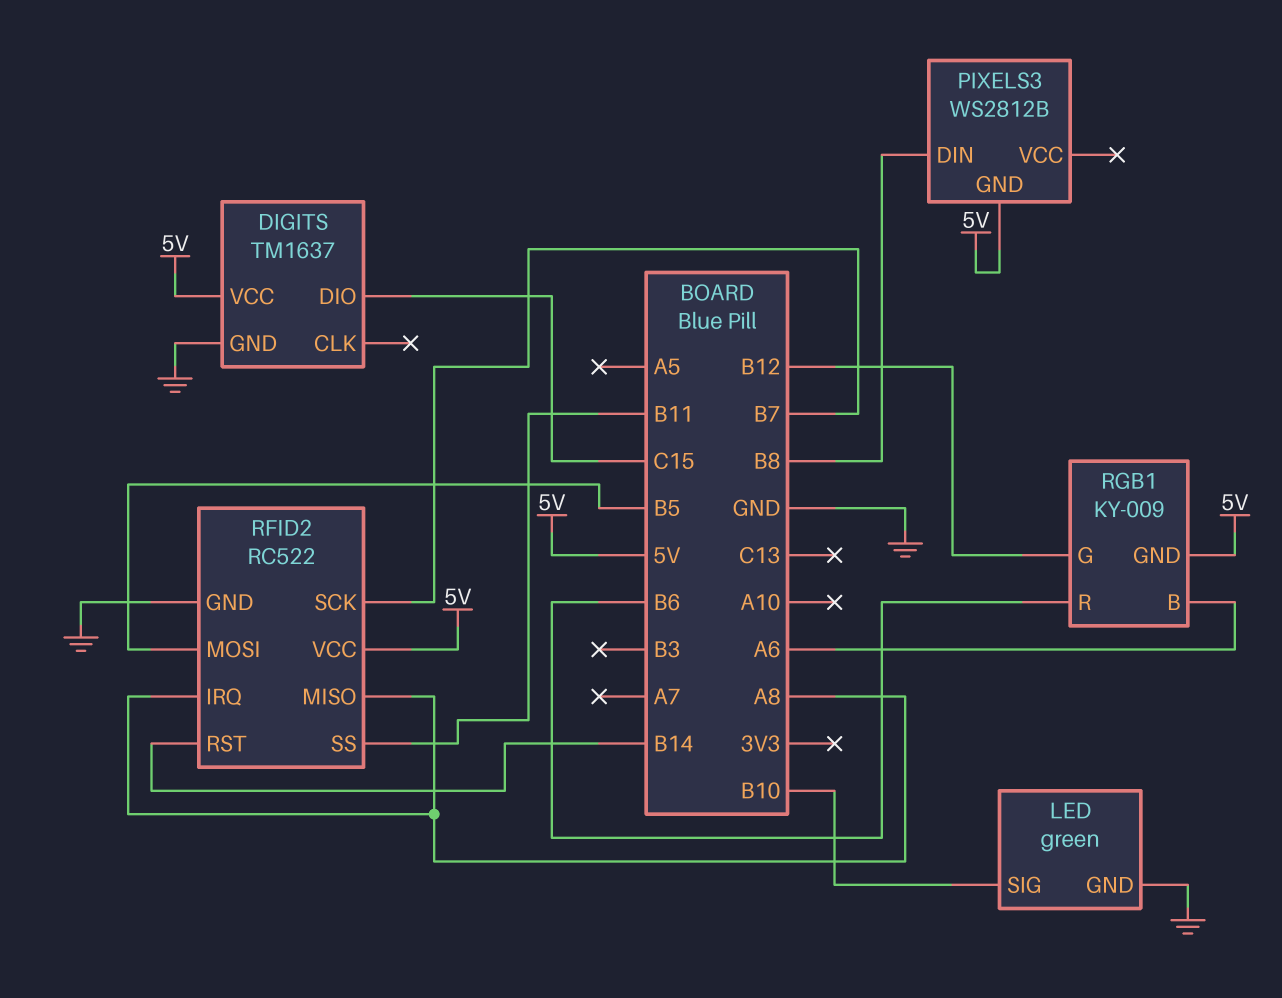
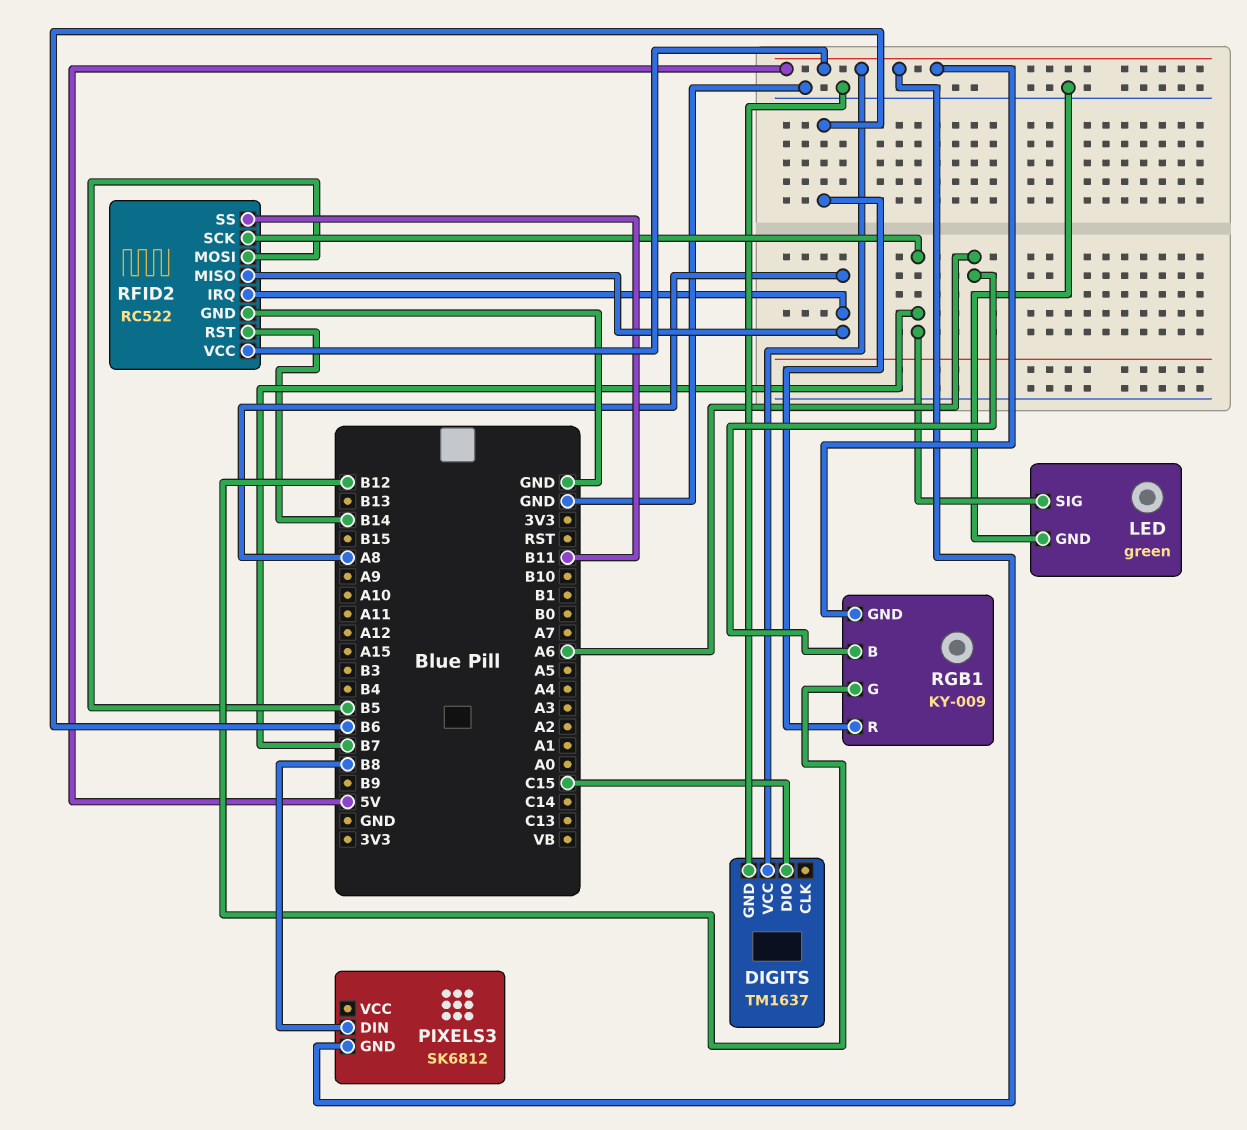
LED pin SIG: B10 -> B7
PIXELS3: WS2812B -> SK6812

